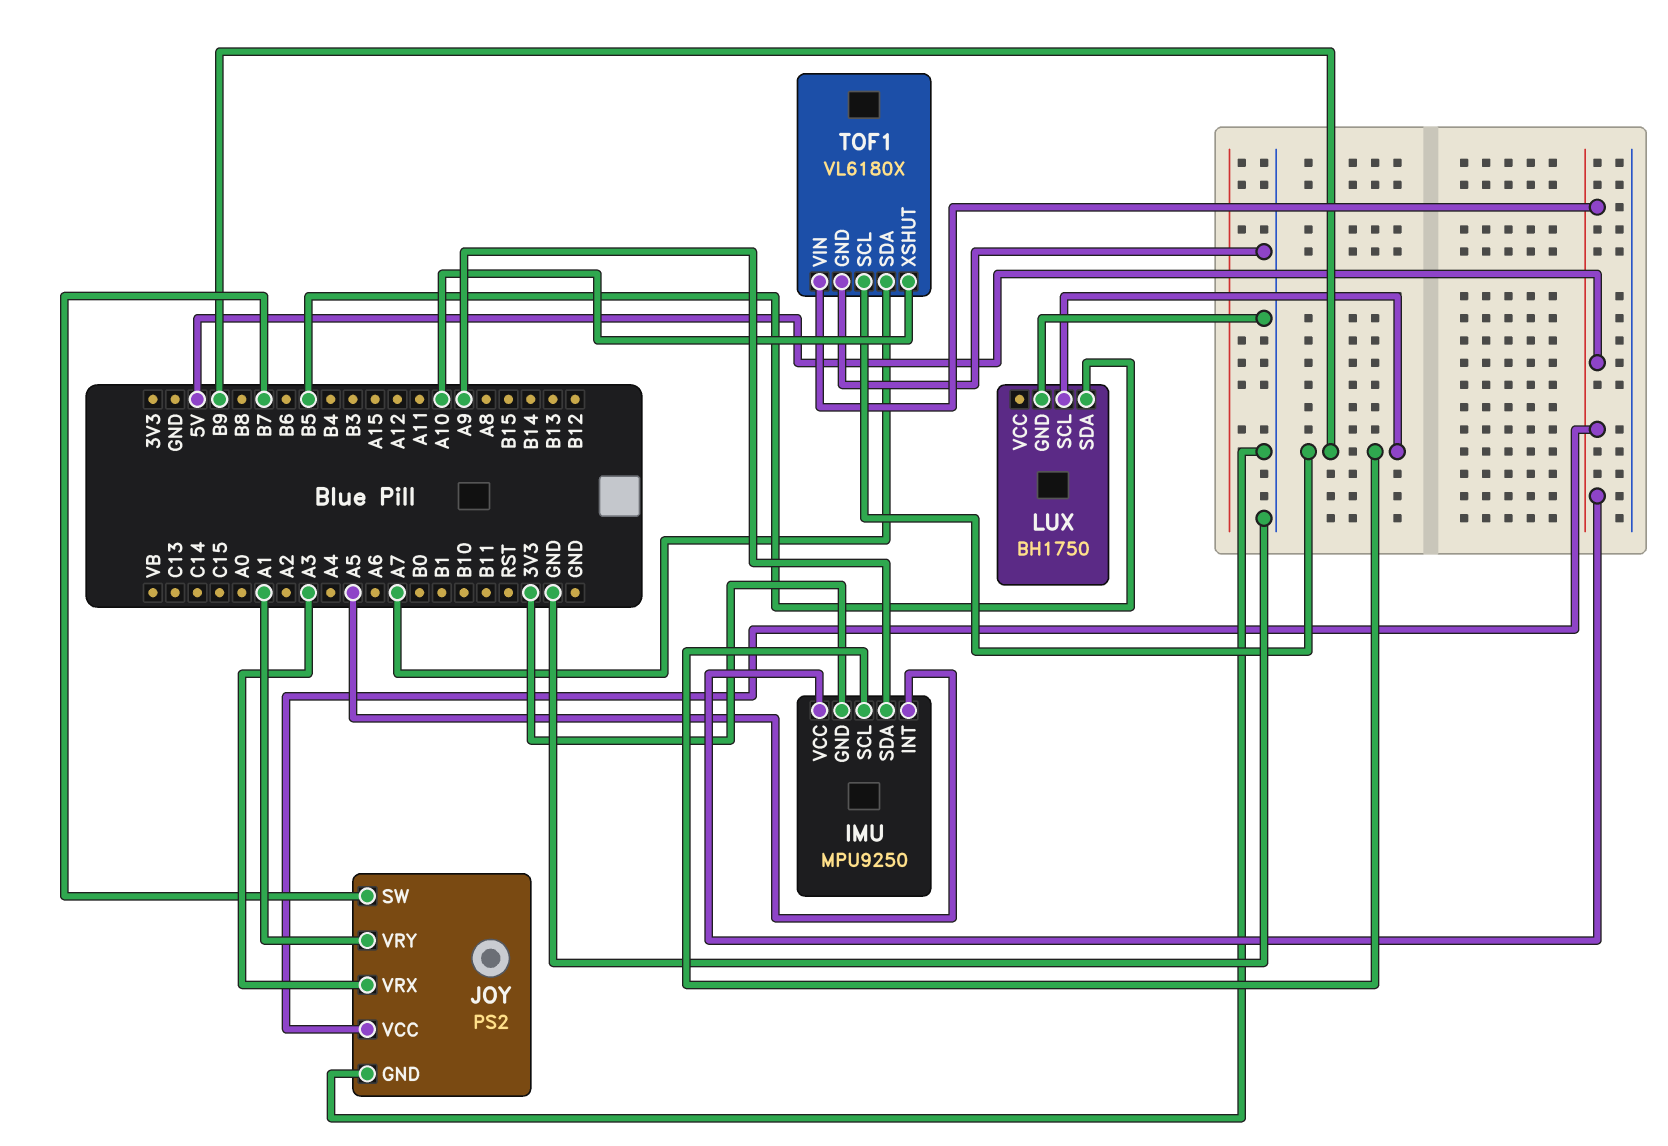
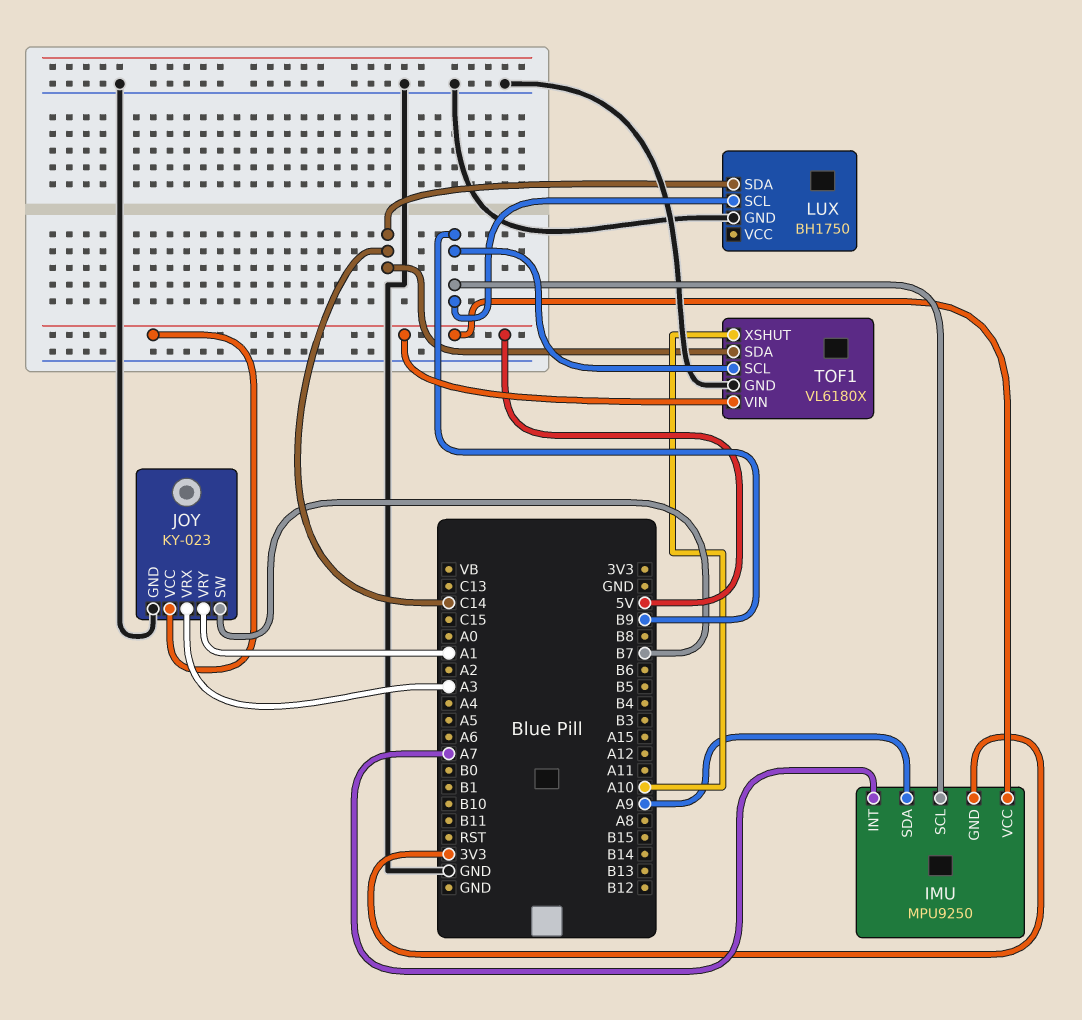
IMU pin INT: A5 -> A7
JOY: PS2 -> KY-023
LUX pin SDA: B5 -> C14
TOF1 pin SDA: A7 -> C14

